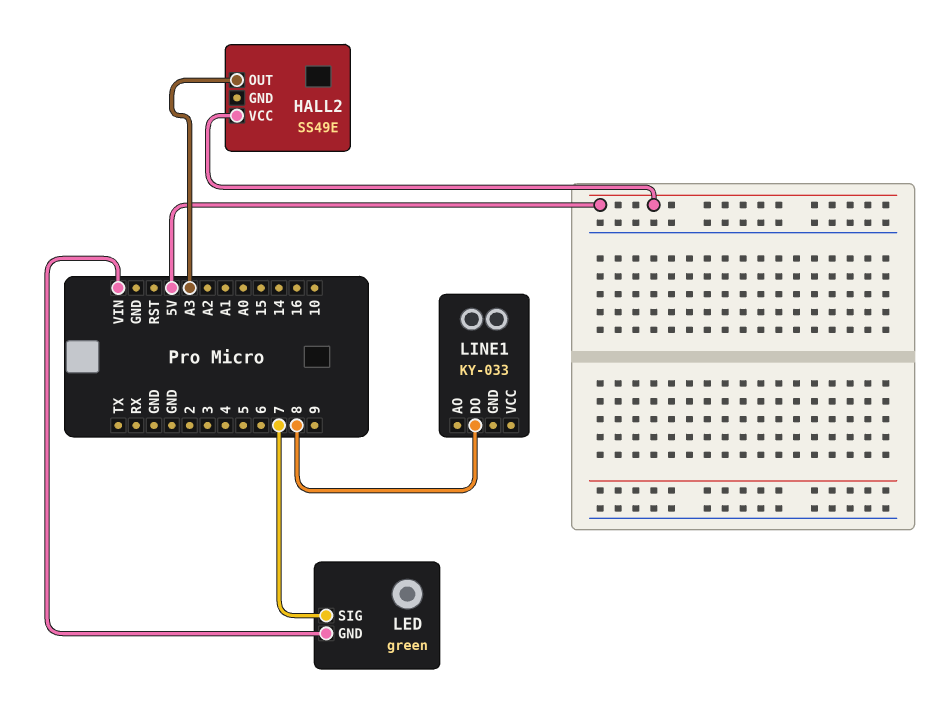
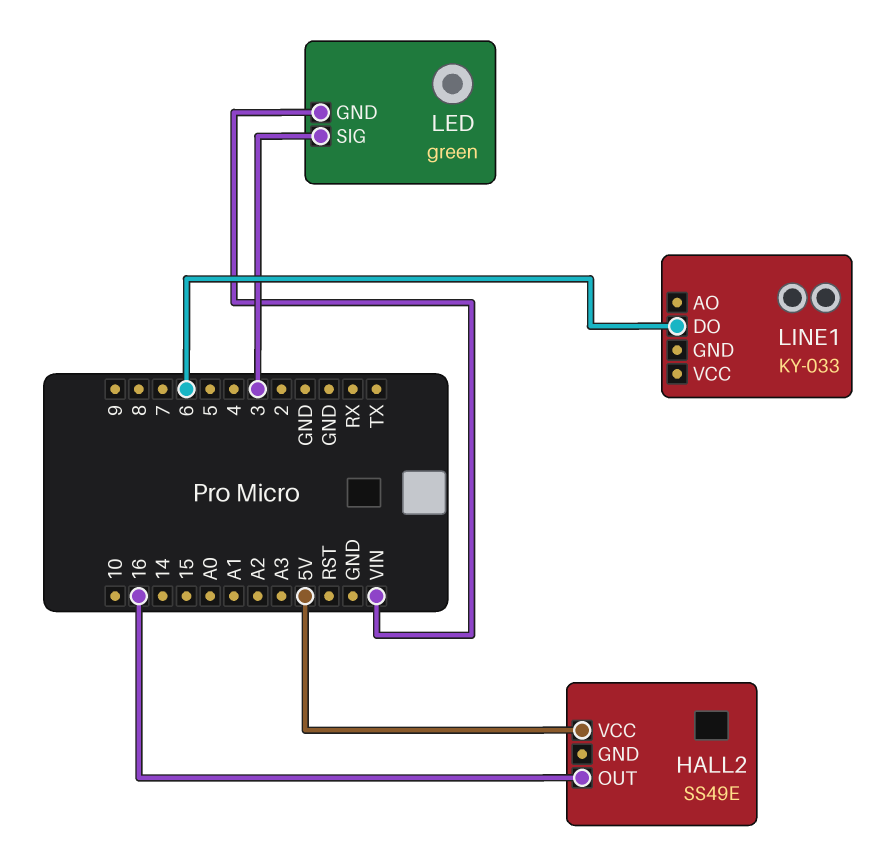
HALL2 pin OUT: A3 -> 16
LED pin SIG: 7 -> 3
LINE1 pin DO: 8 -> 6

